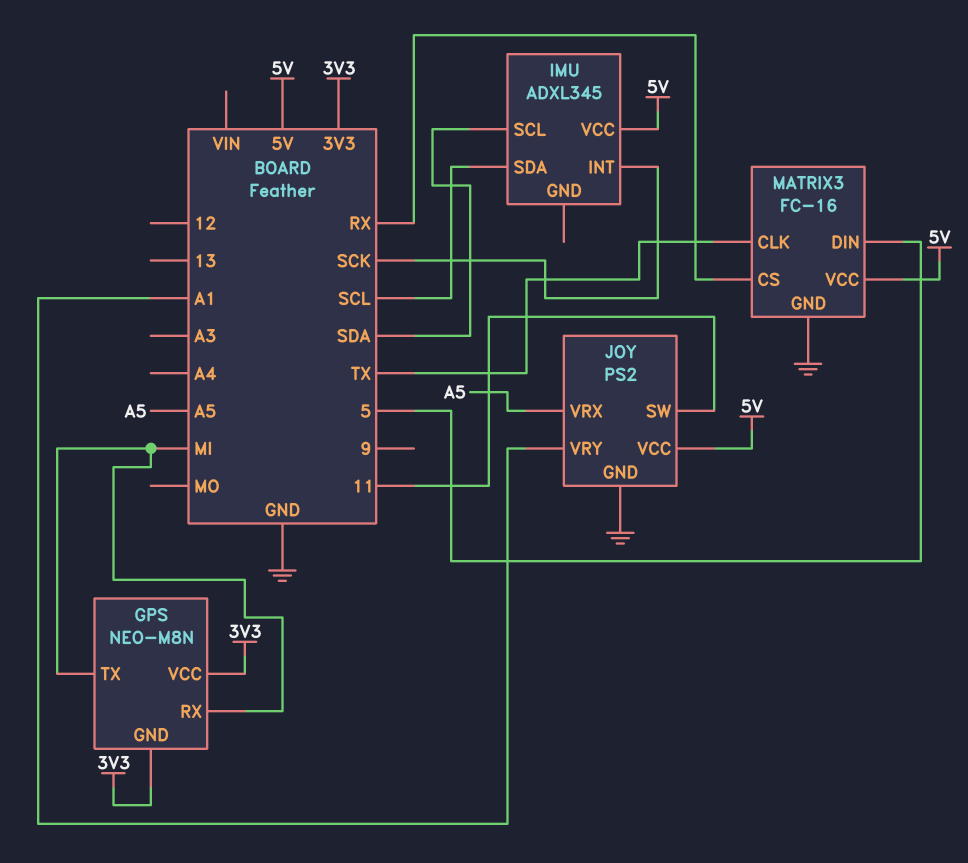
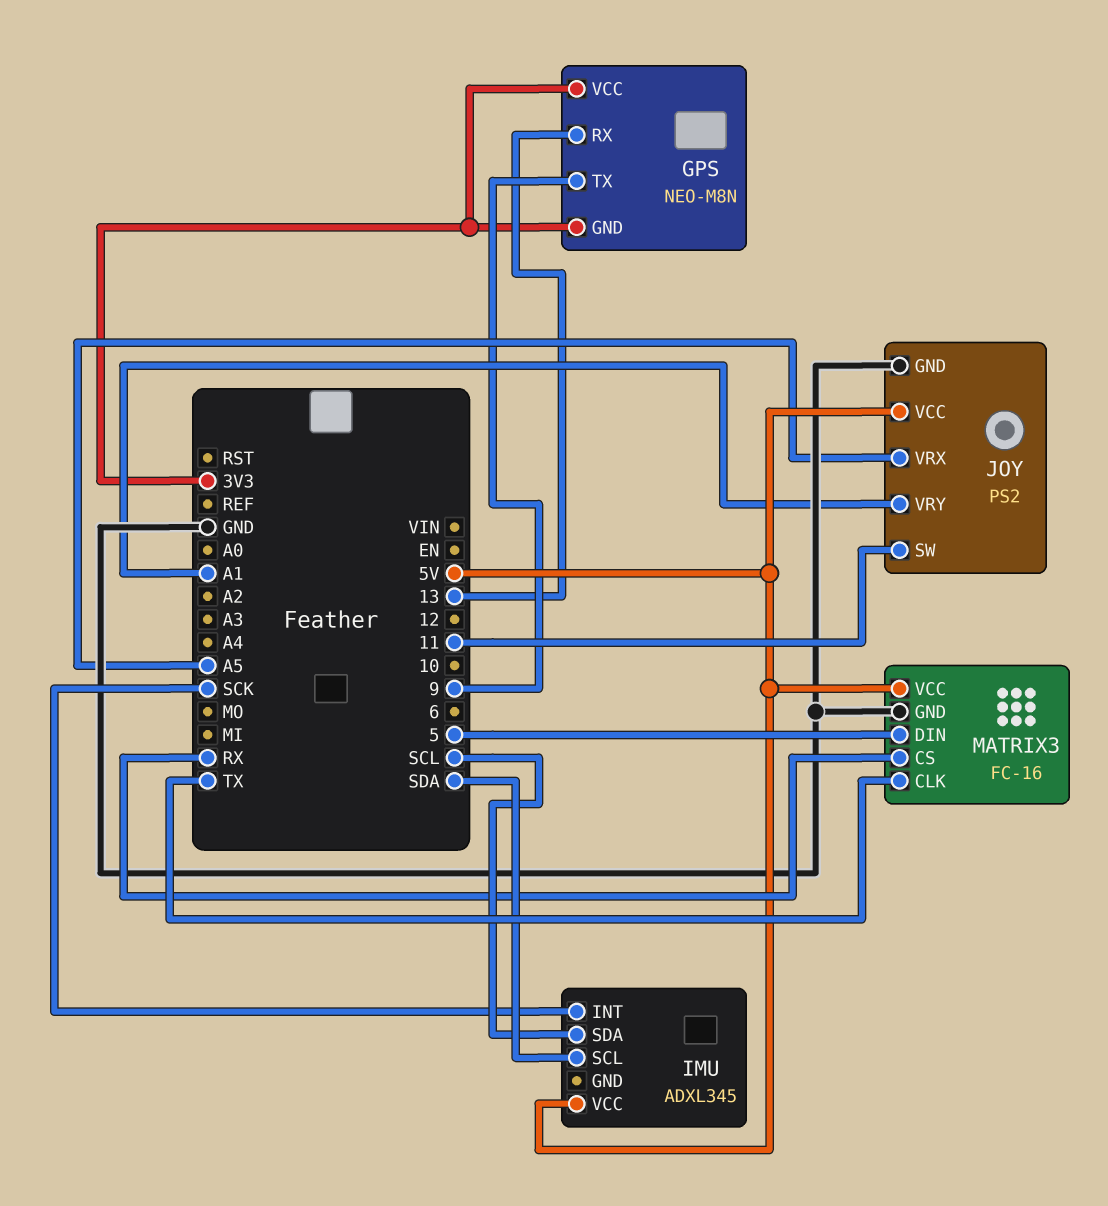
GPS pin RX: MI -> 13
GPS pin TX: MI -> 9

